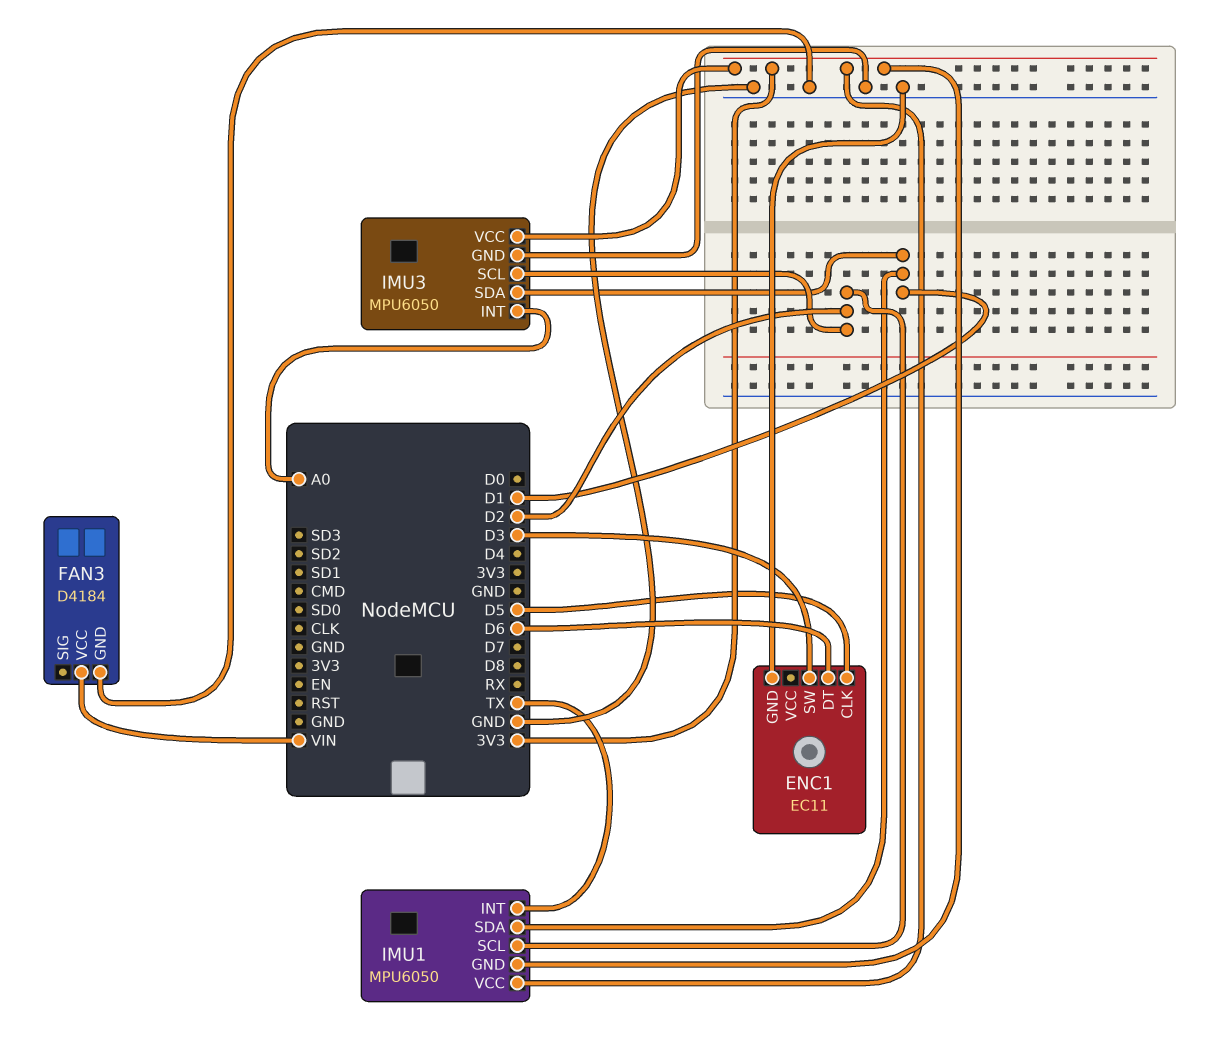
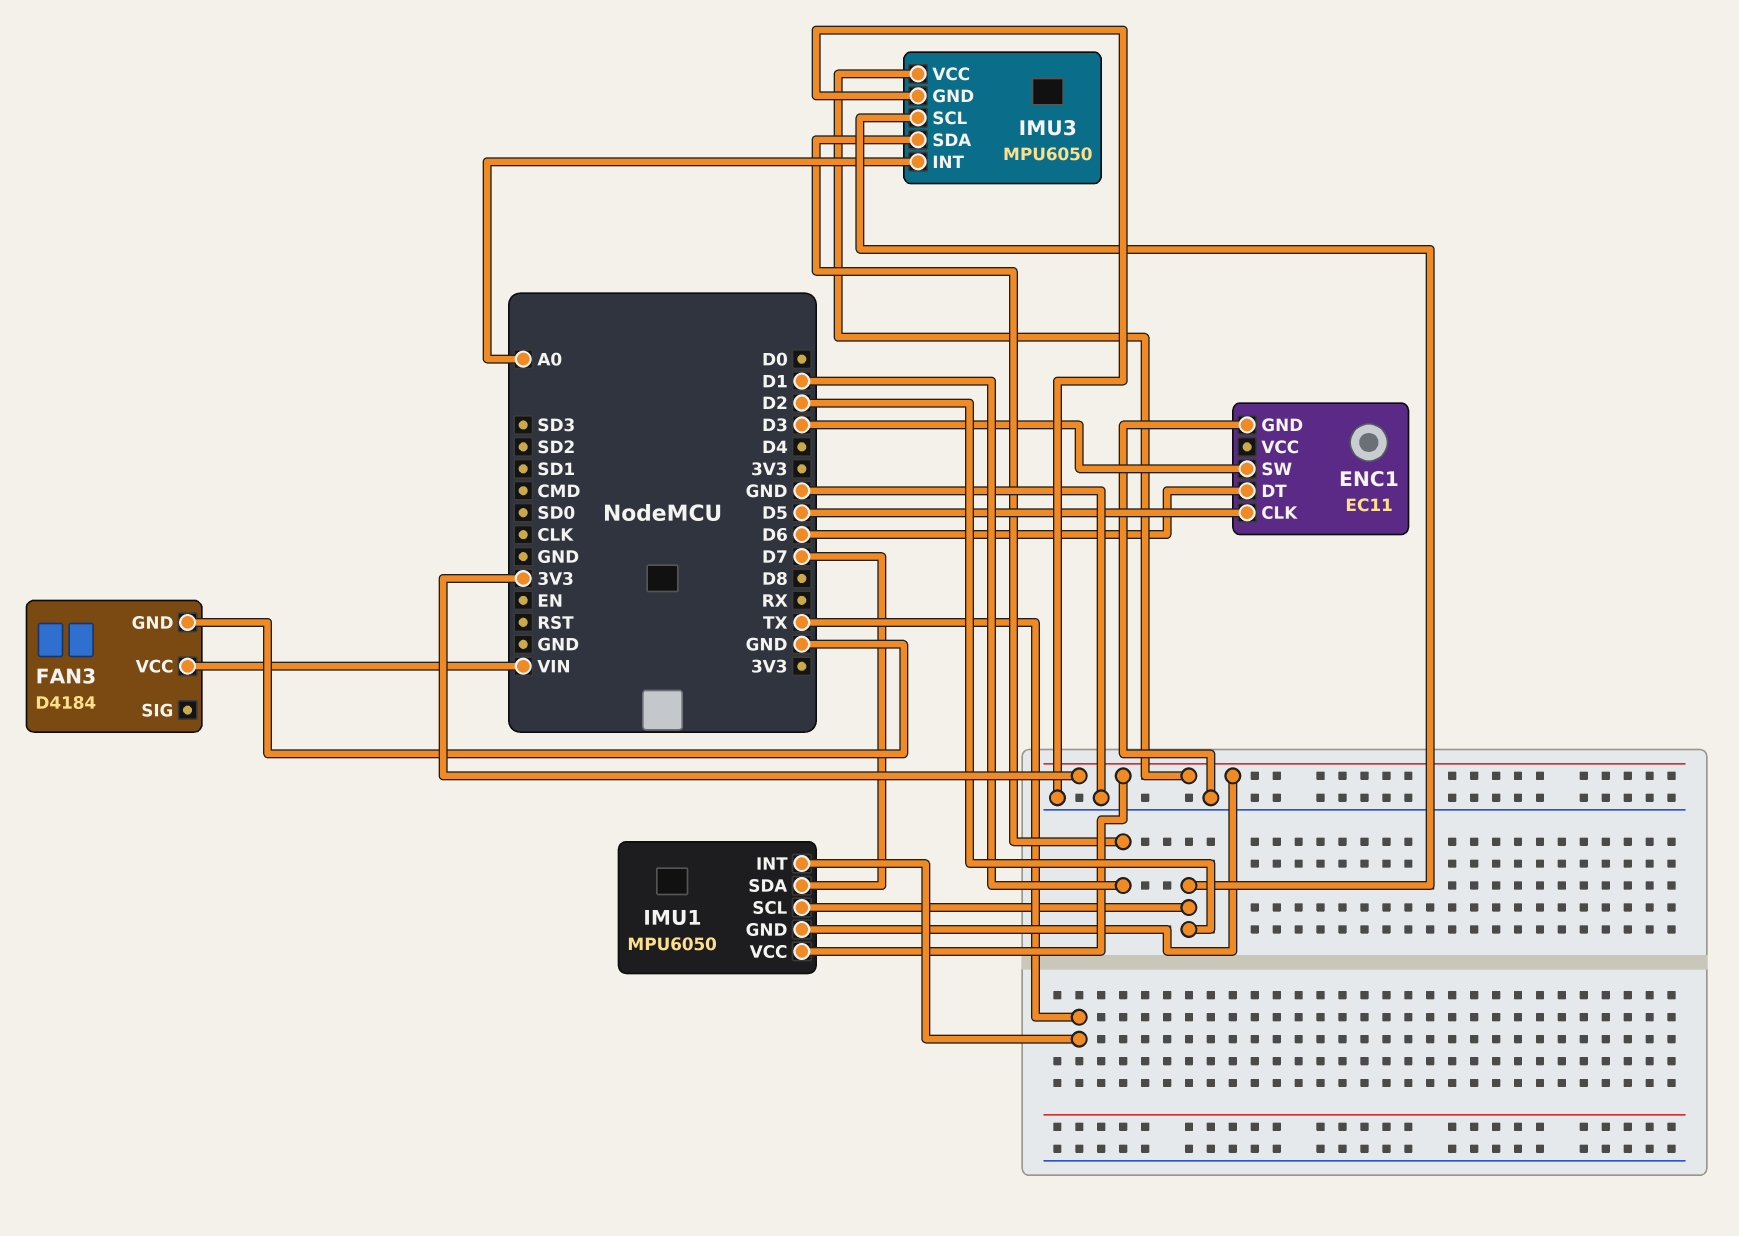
IMU1 pin SDA: D1 -> D7

